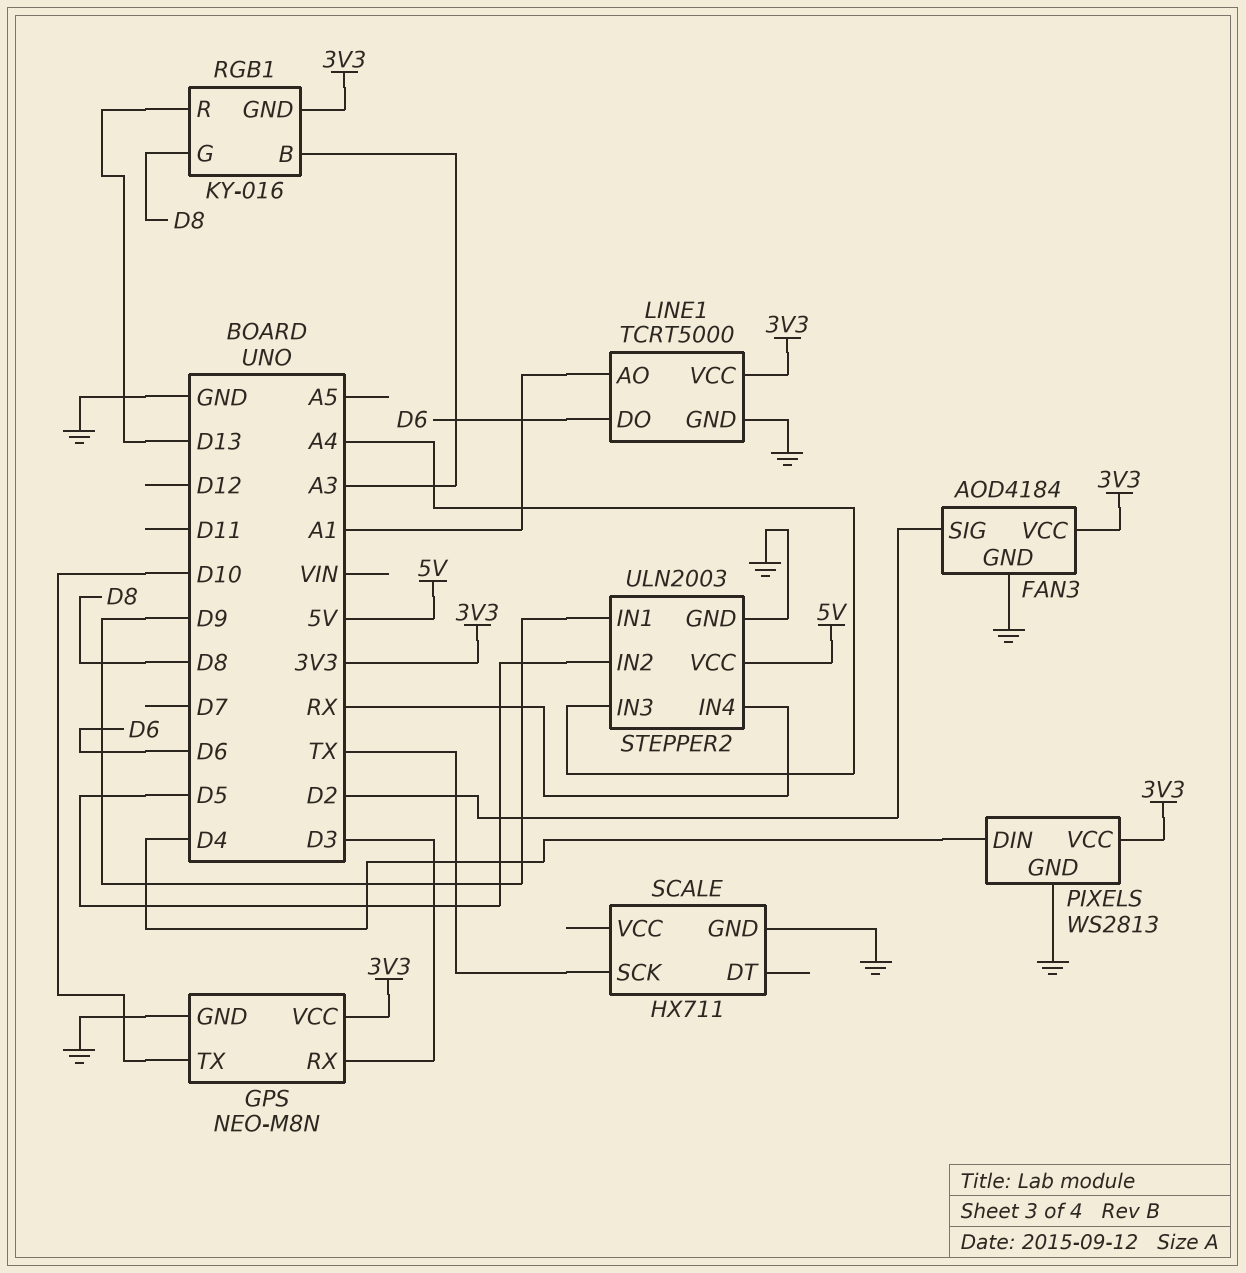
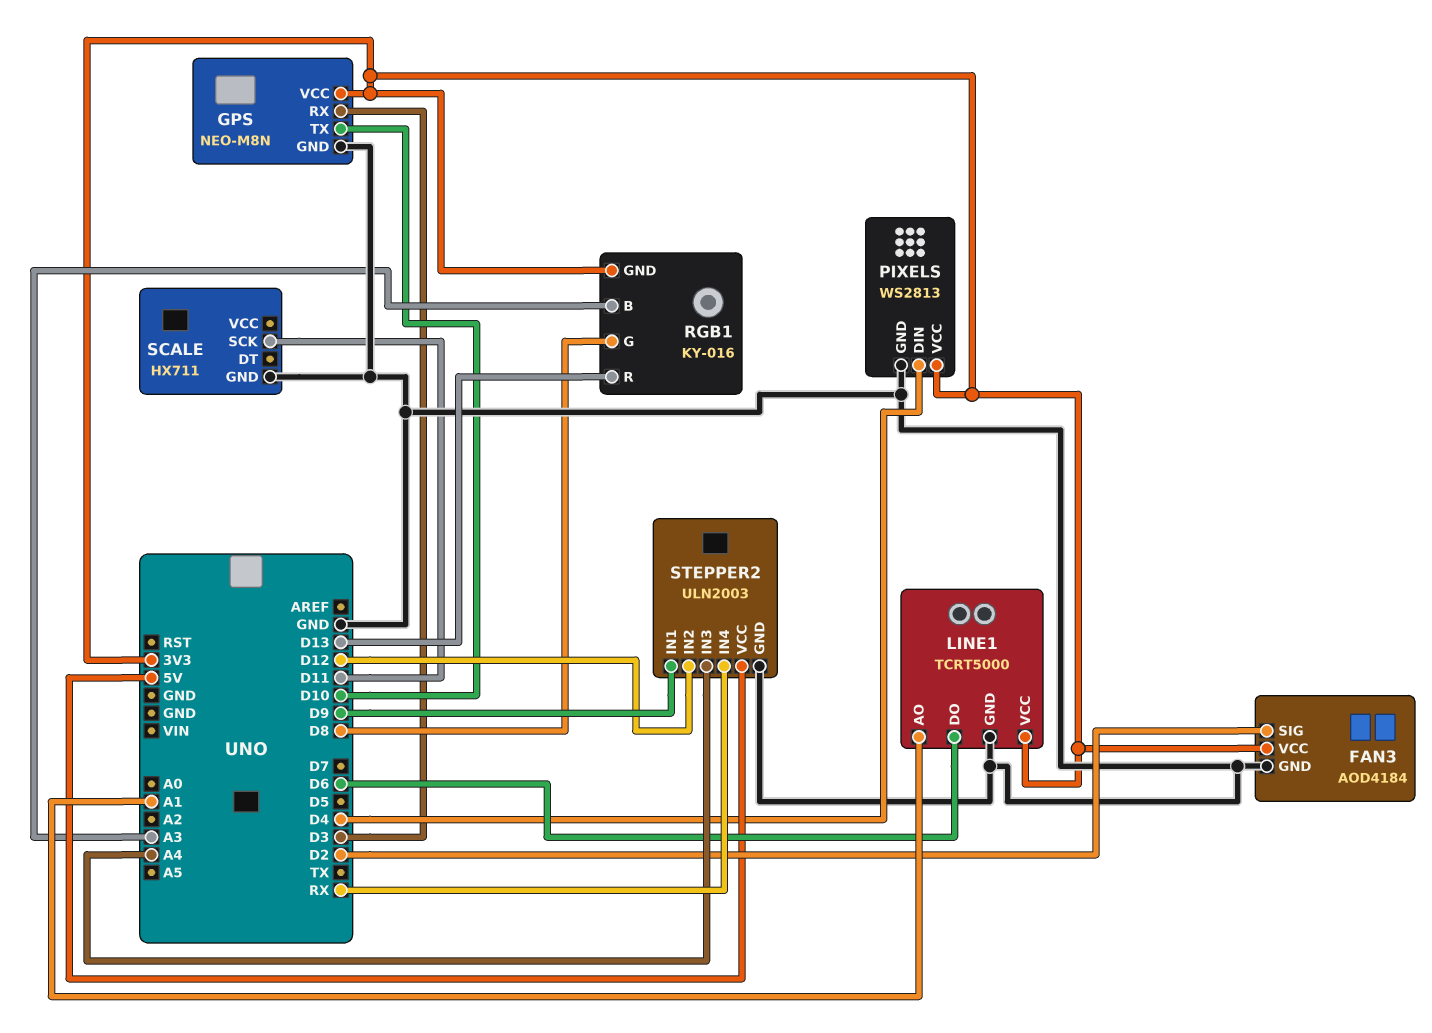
SCALE pin SCK: TX -> D11
STEPPER2 pin IN2: D5 -> D12

